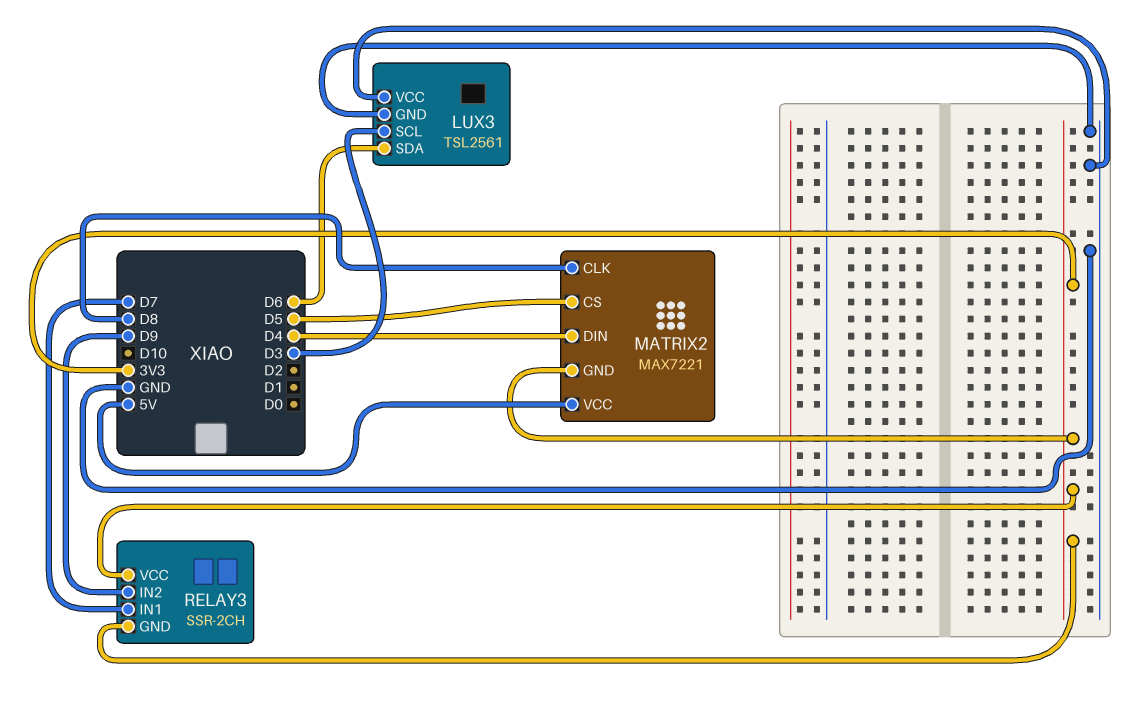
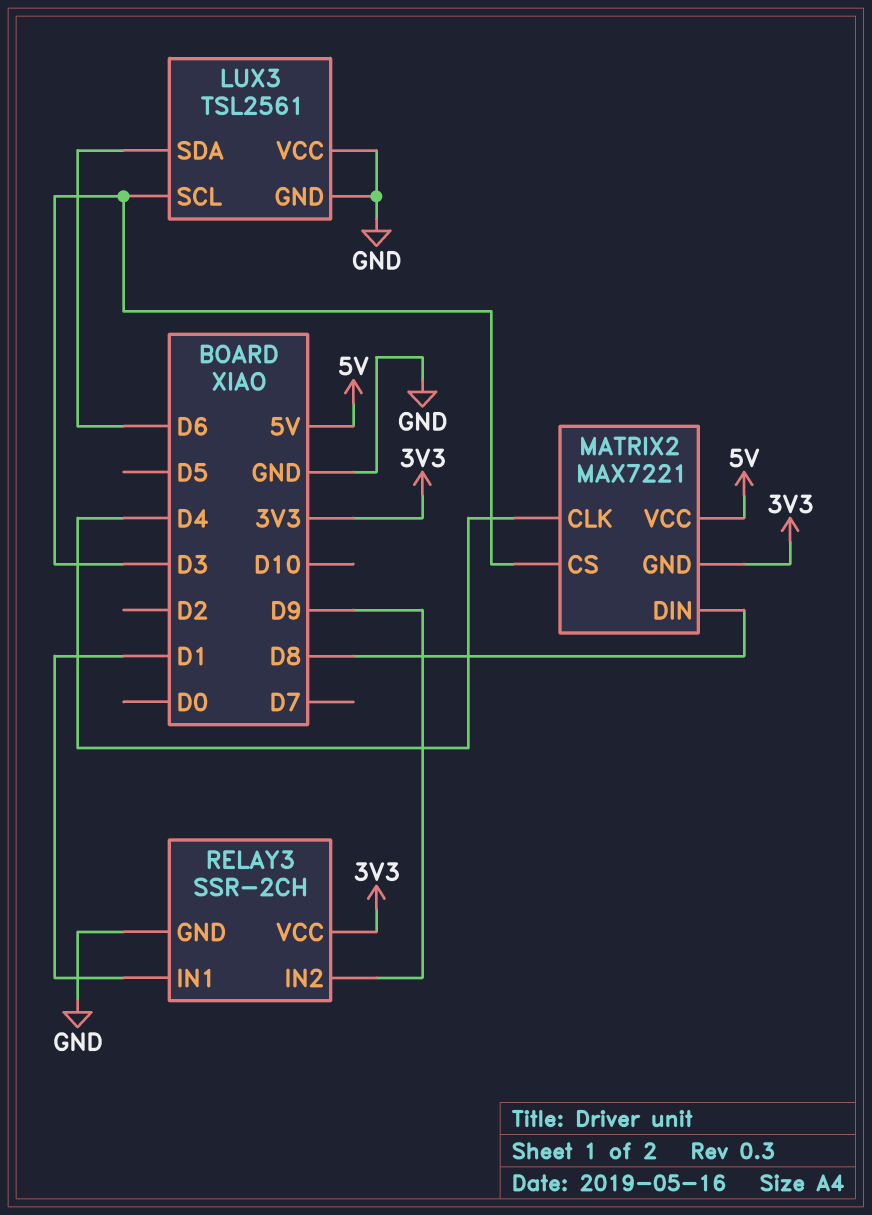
MATRIX2 pin CLK: D8 -> D4
MATRIX2 pin CS: D5 -> D3
MATRIX2 pin DIN: D4 -> D8
RELAY3 pin GND: 3V3 -> GND
RELAY3 pin IN1: D7 -> D1

